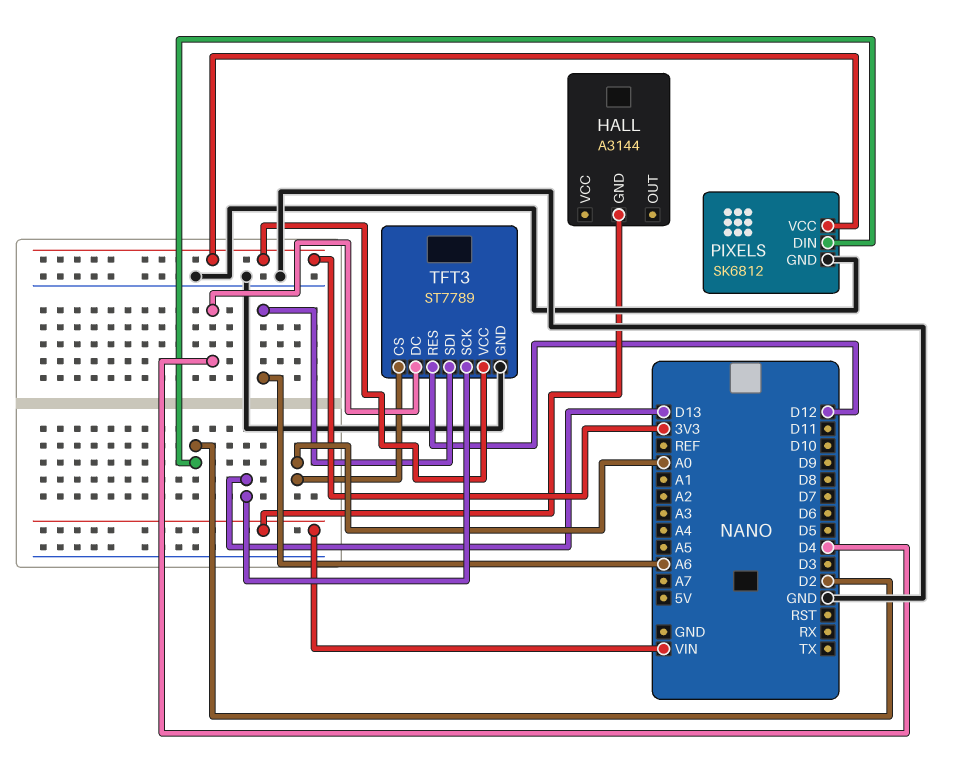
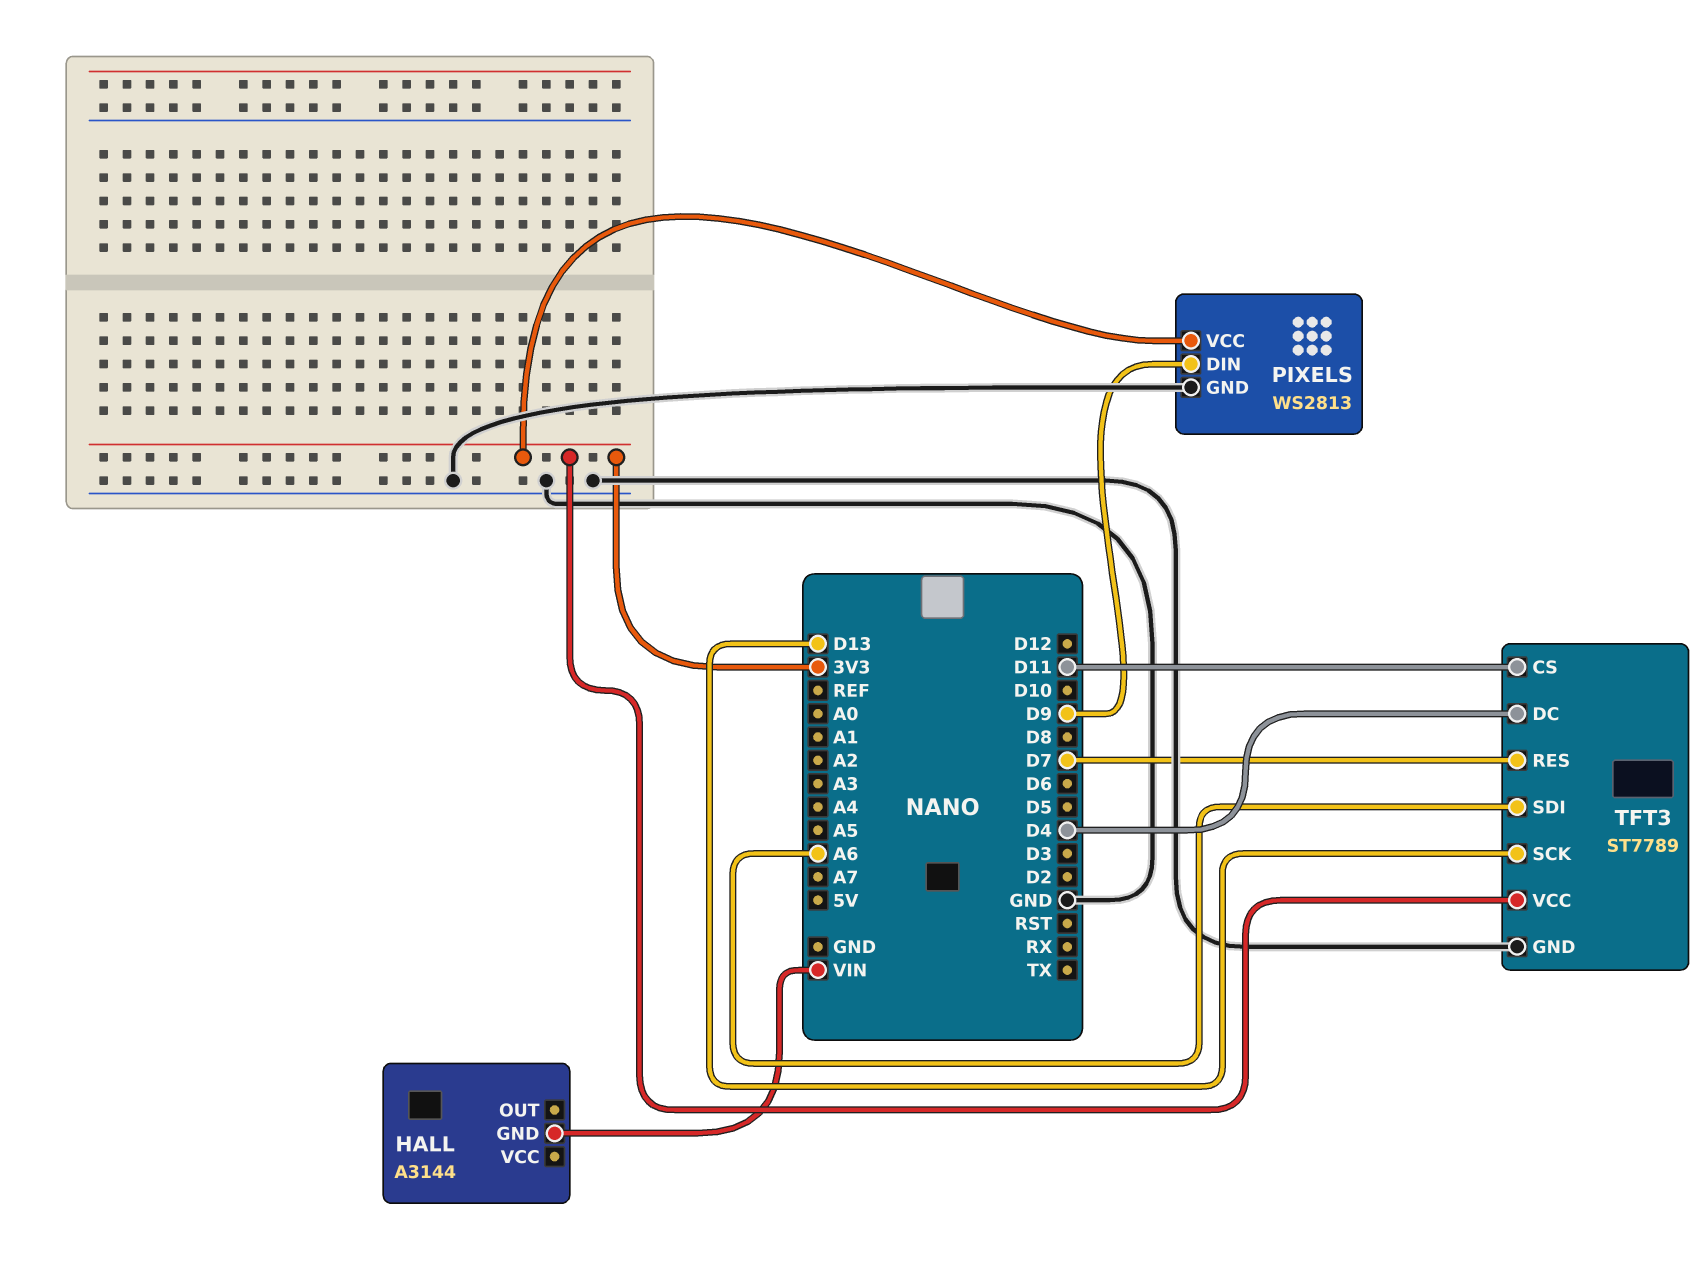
PIXELS: SK6812 -> WS2813
PIXELS pin DIN: D2 -> D9
TFT3 pin CS: A0 -> D11
TFT3 pin RES: D12 -> D7

